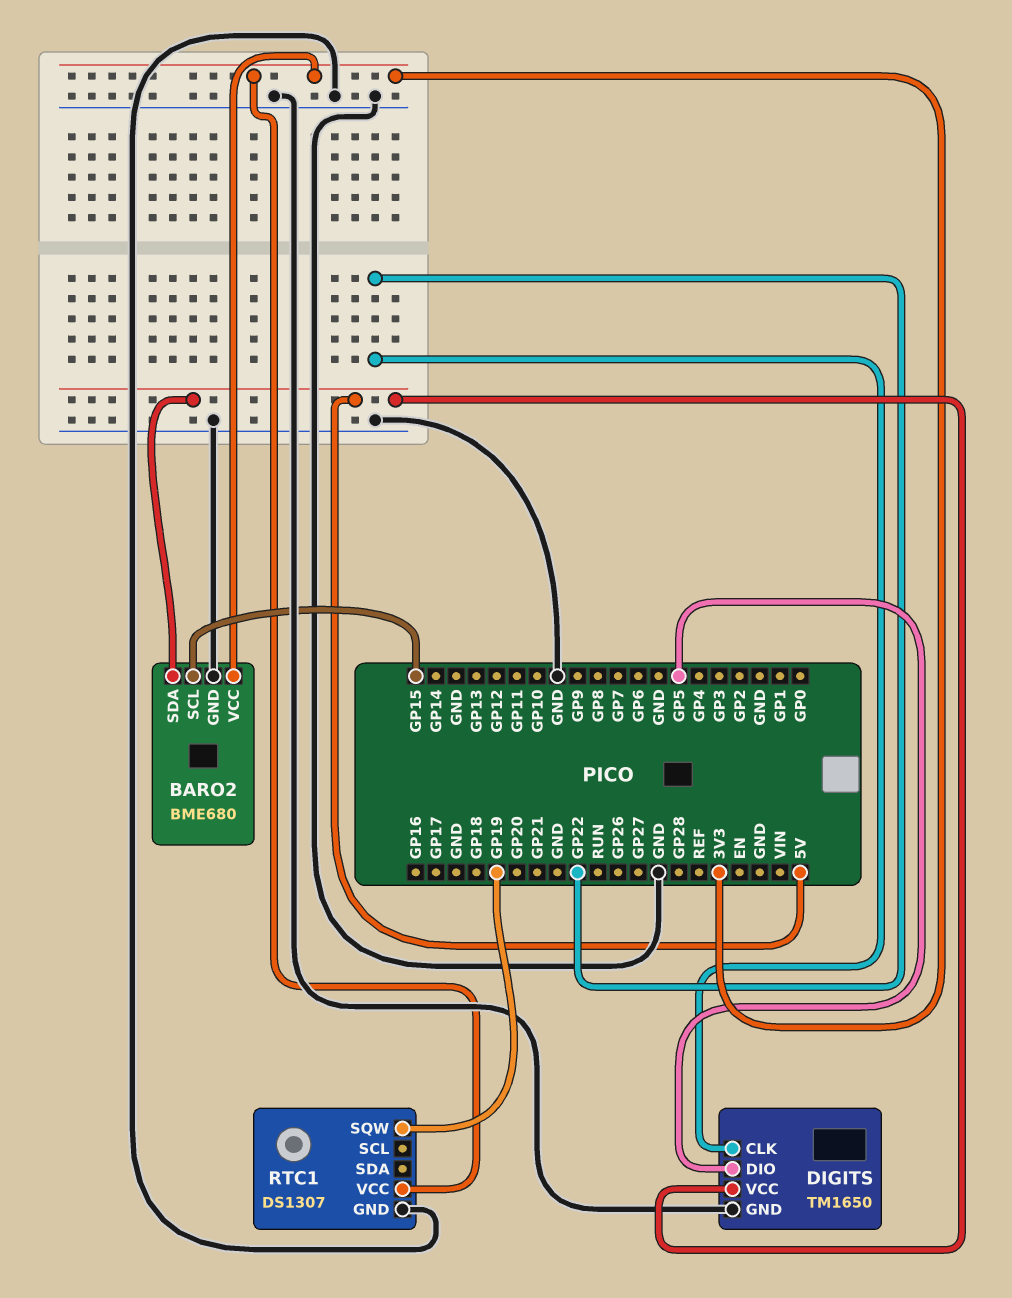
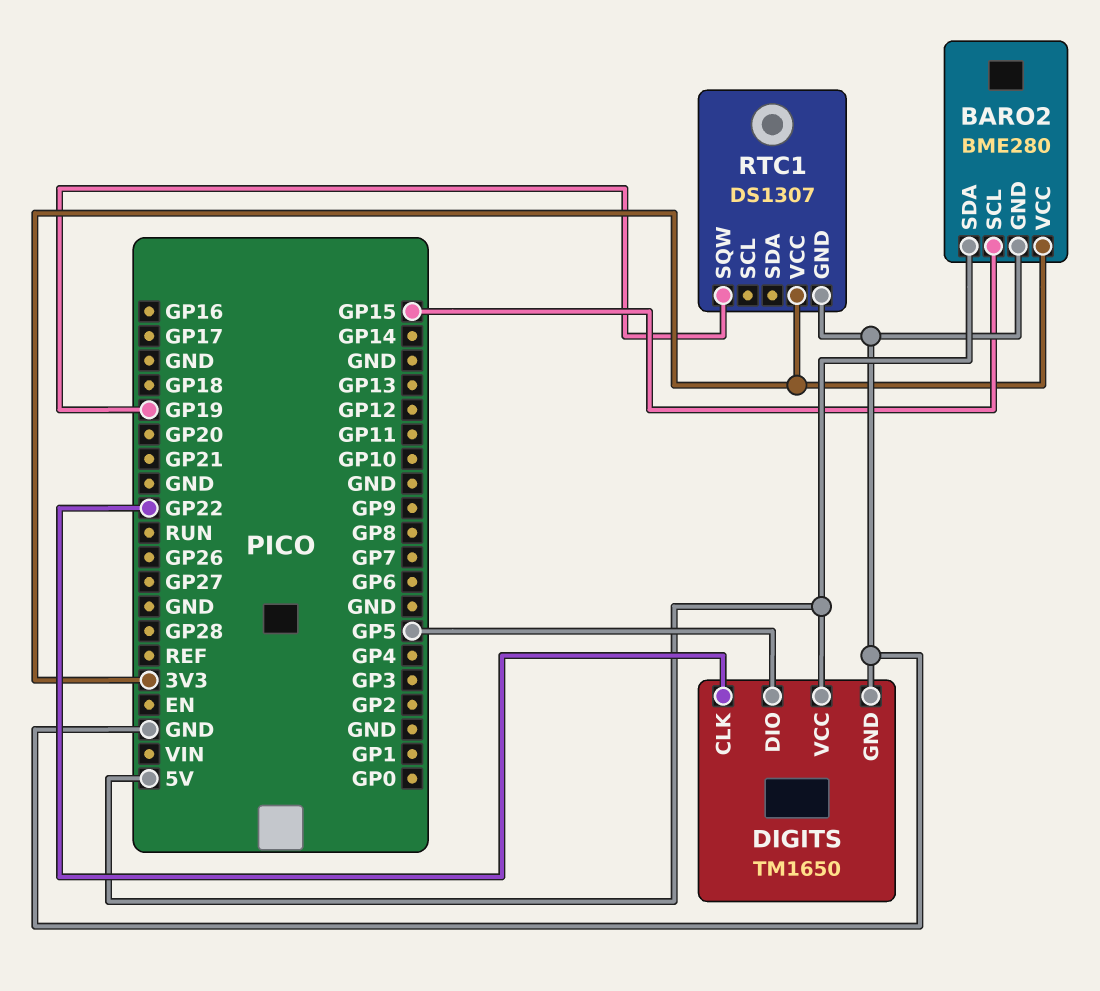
BARO2: BME680 -> BME280

